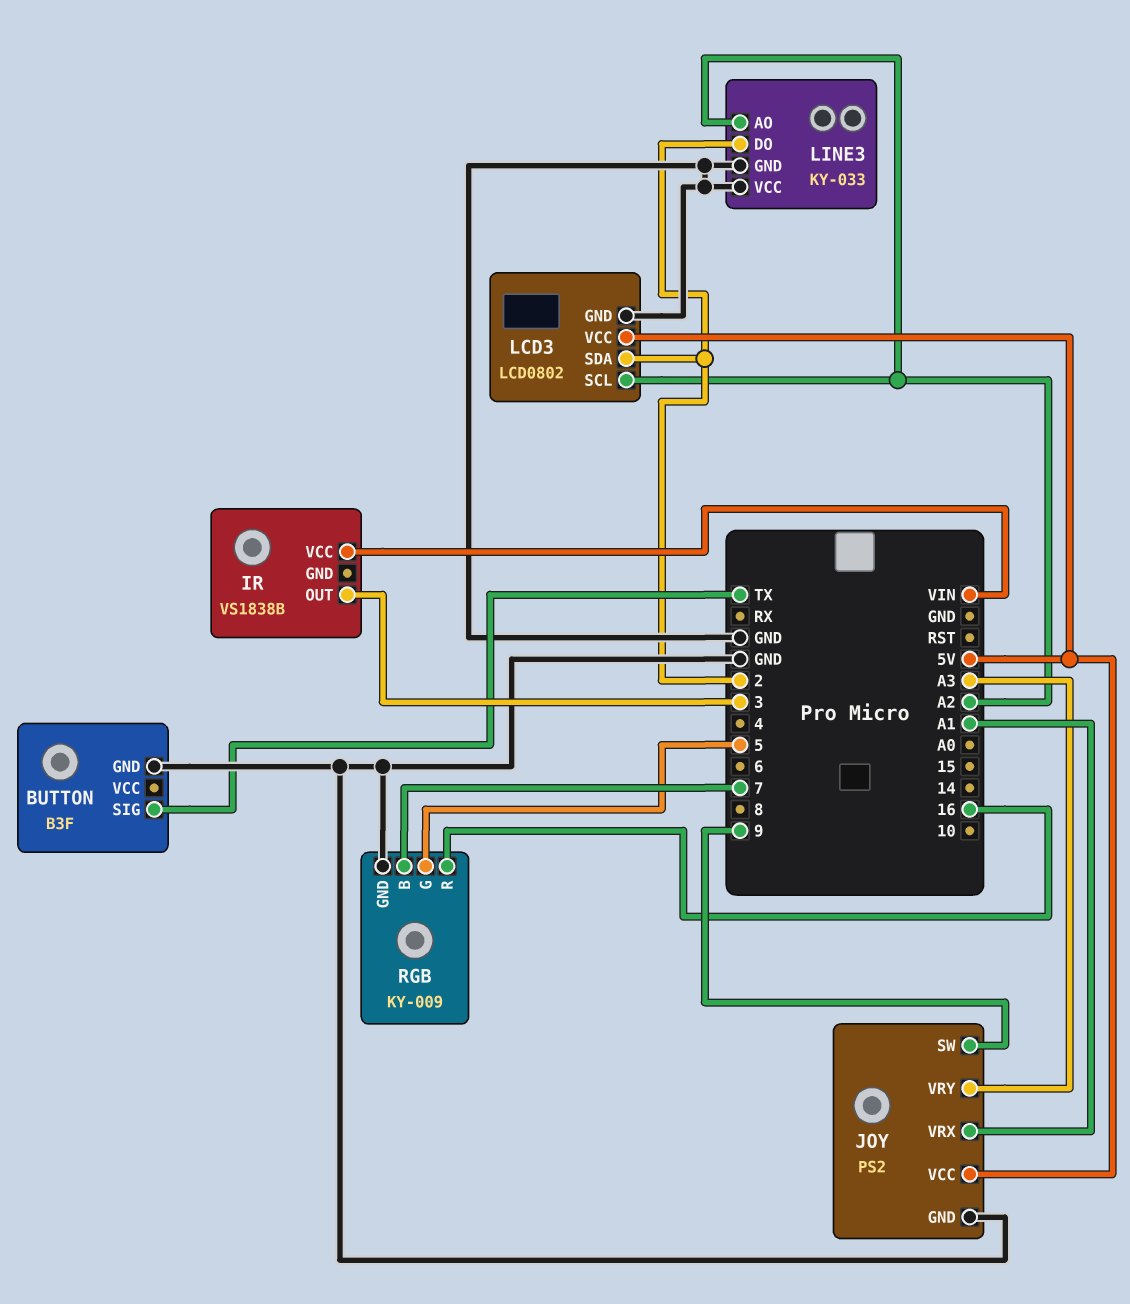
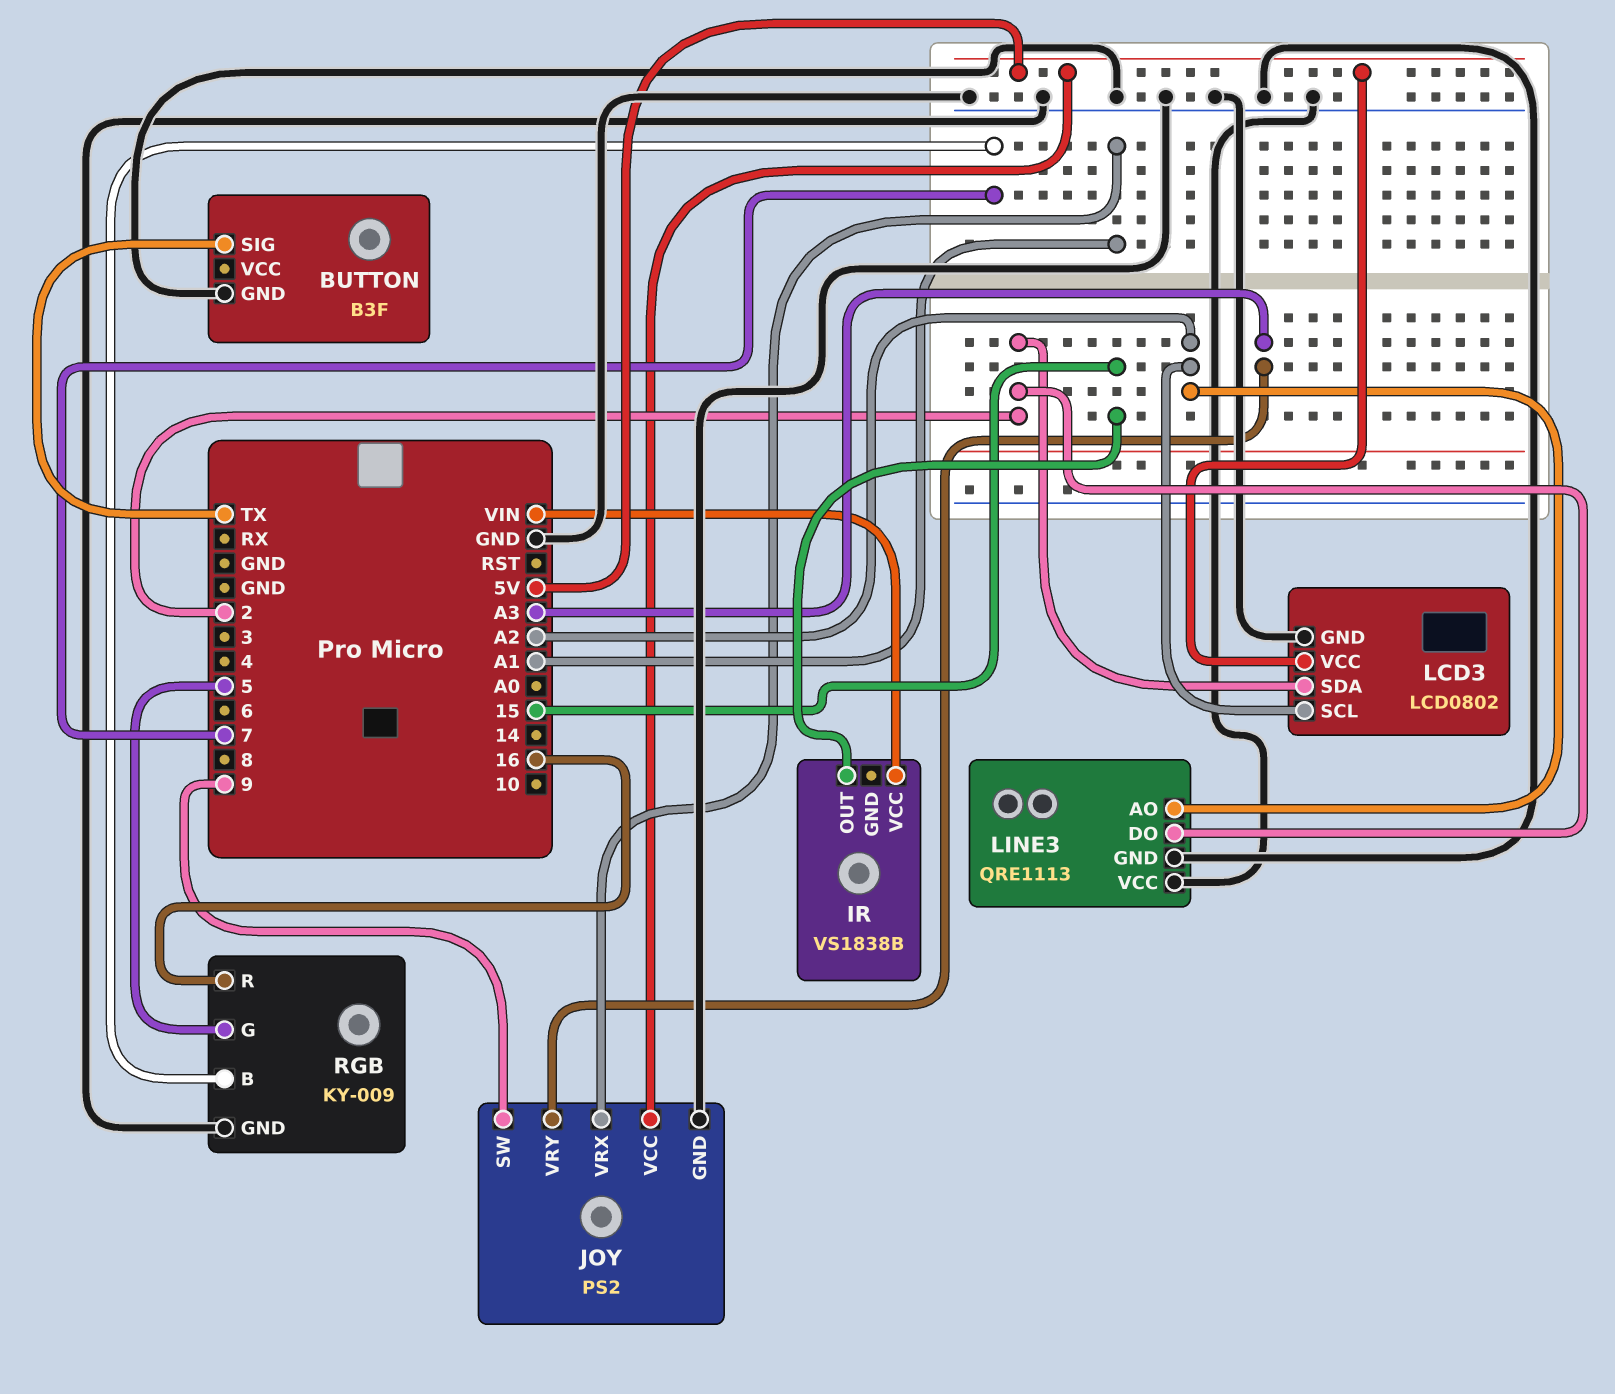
IR pin OUT: 3 -> 15
LINE3: KY-033 -> QRE1113

